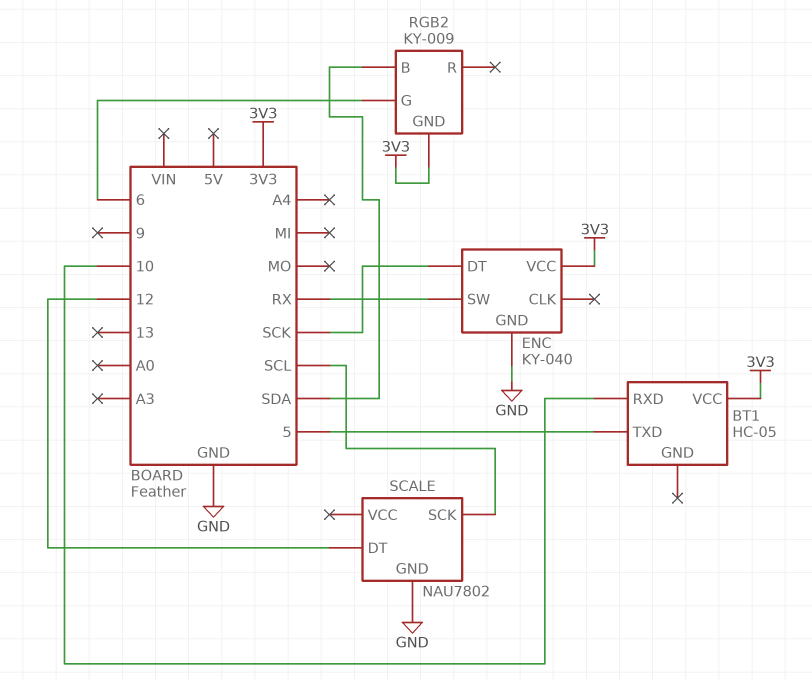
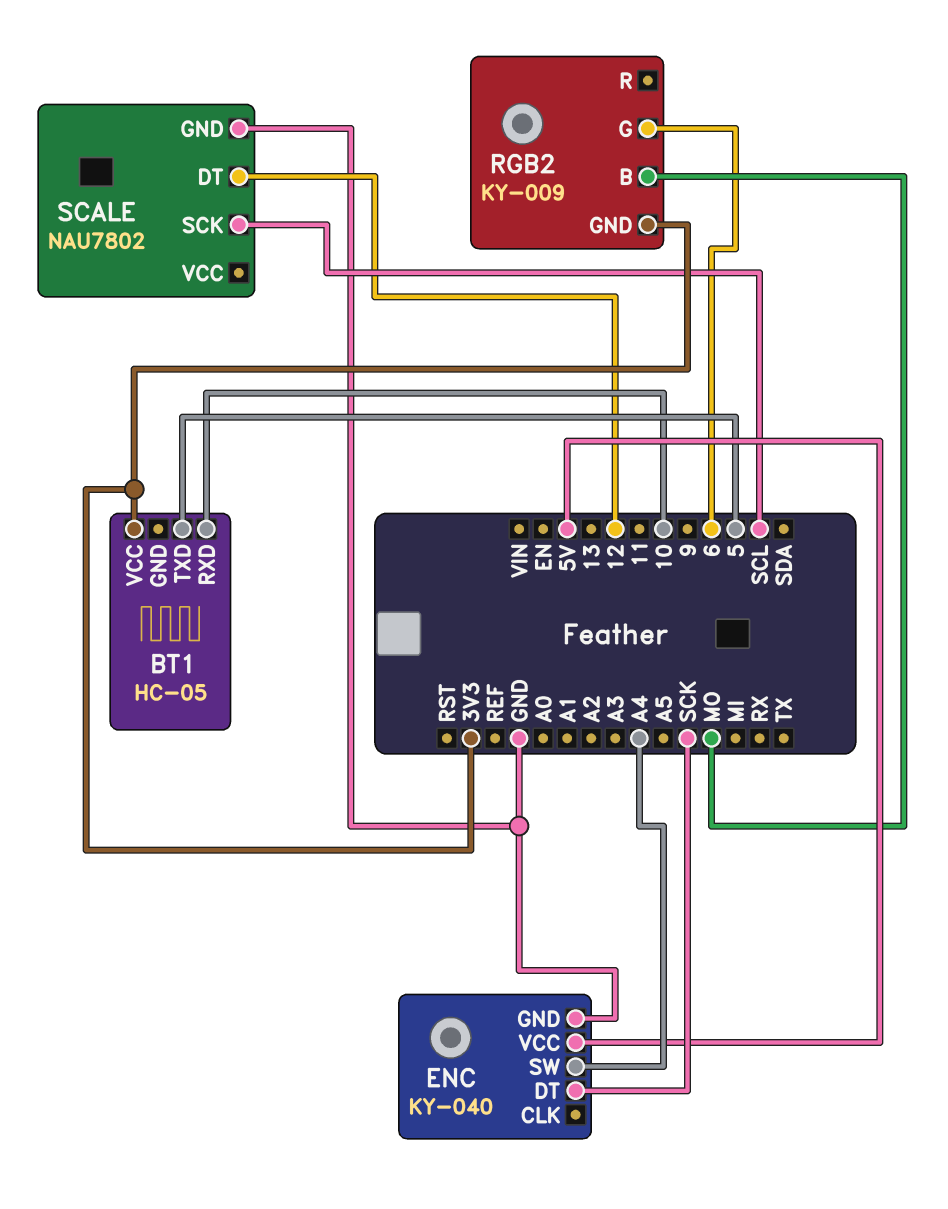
ENC pin SW: RX -> A4
ENC pin VCC: 3V3 -> 5V
RGB2 pin B: SDA -> MO

